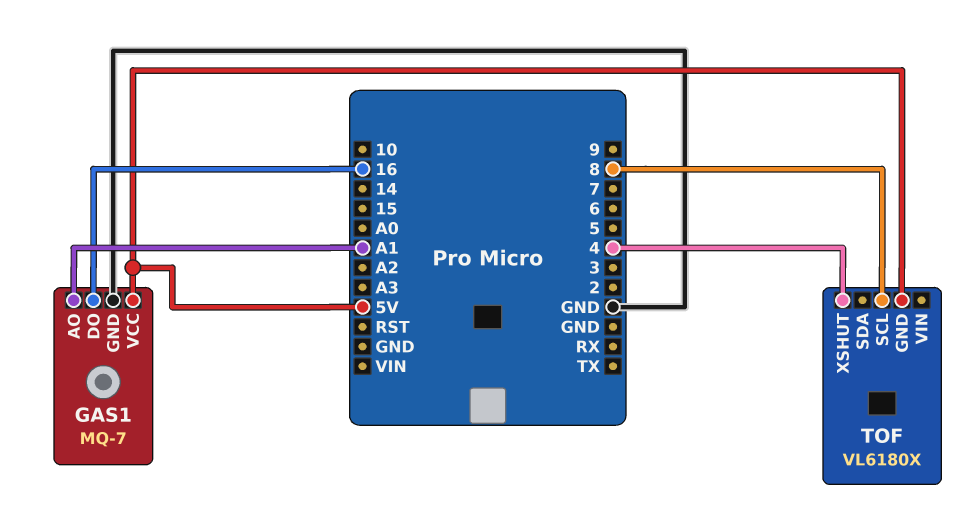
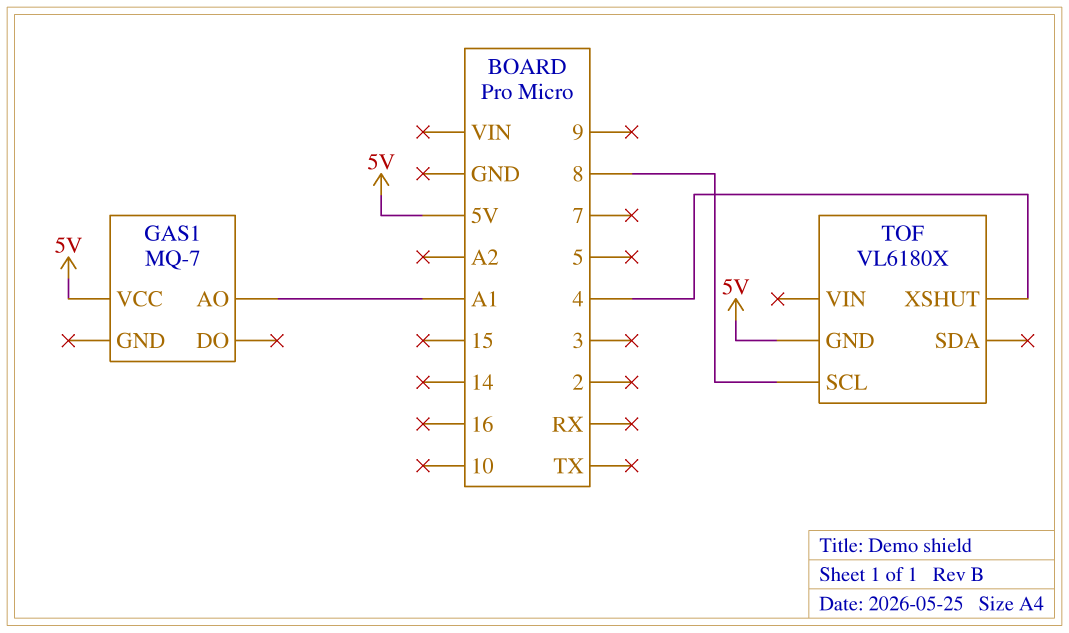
GAS1 pin DO: 16 -> none
GAS1 pin GND: GND -> none

